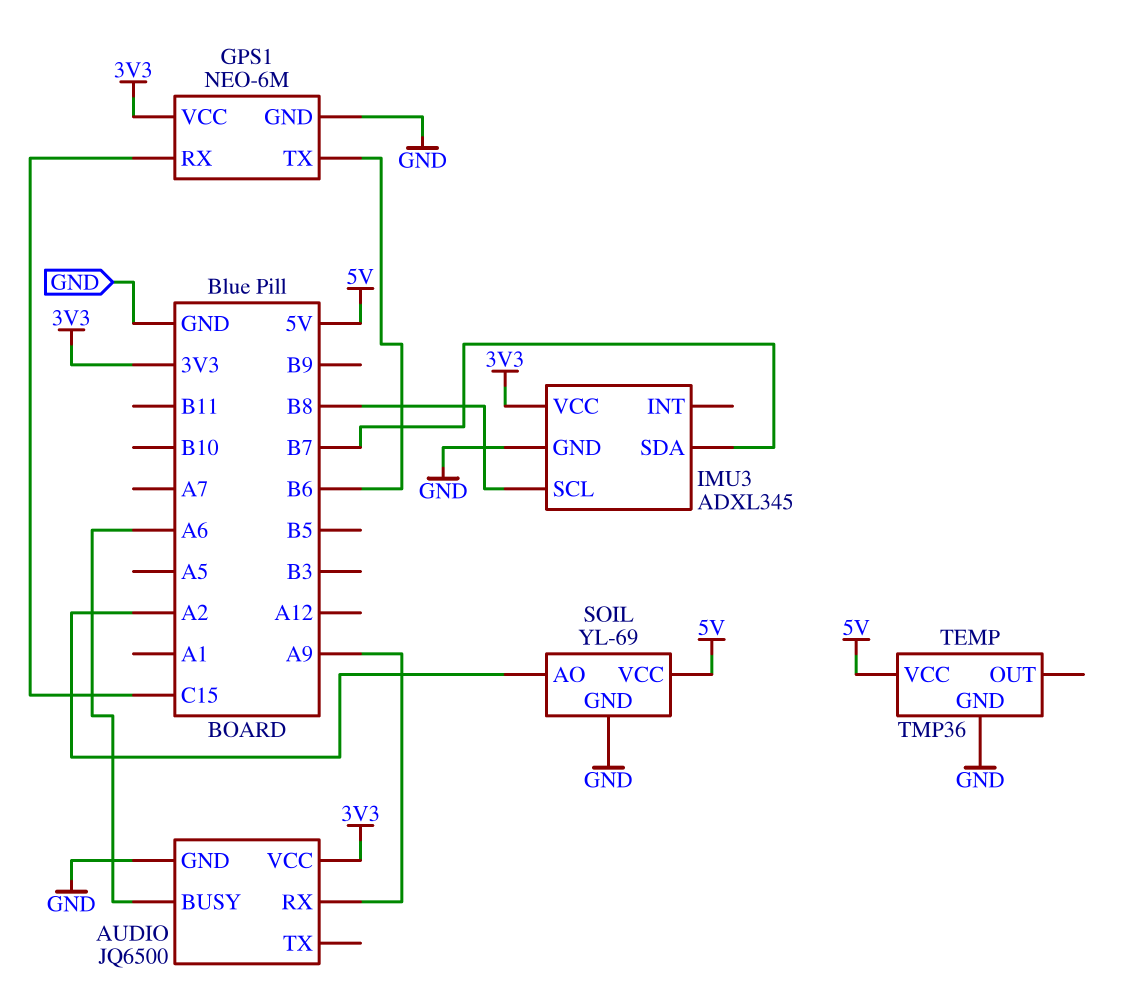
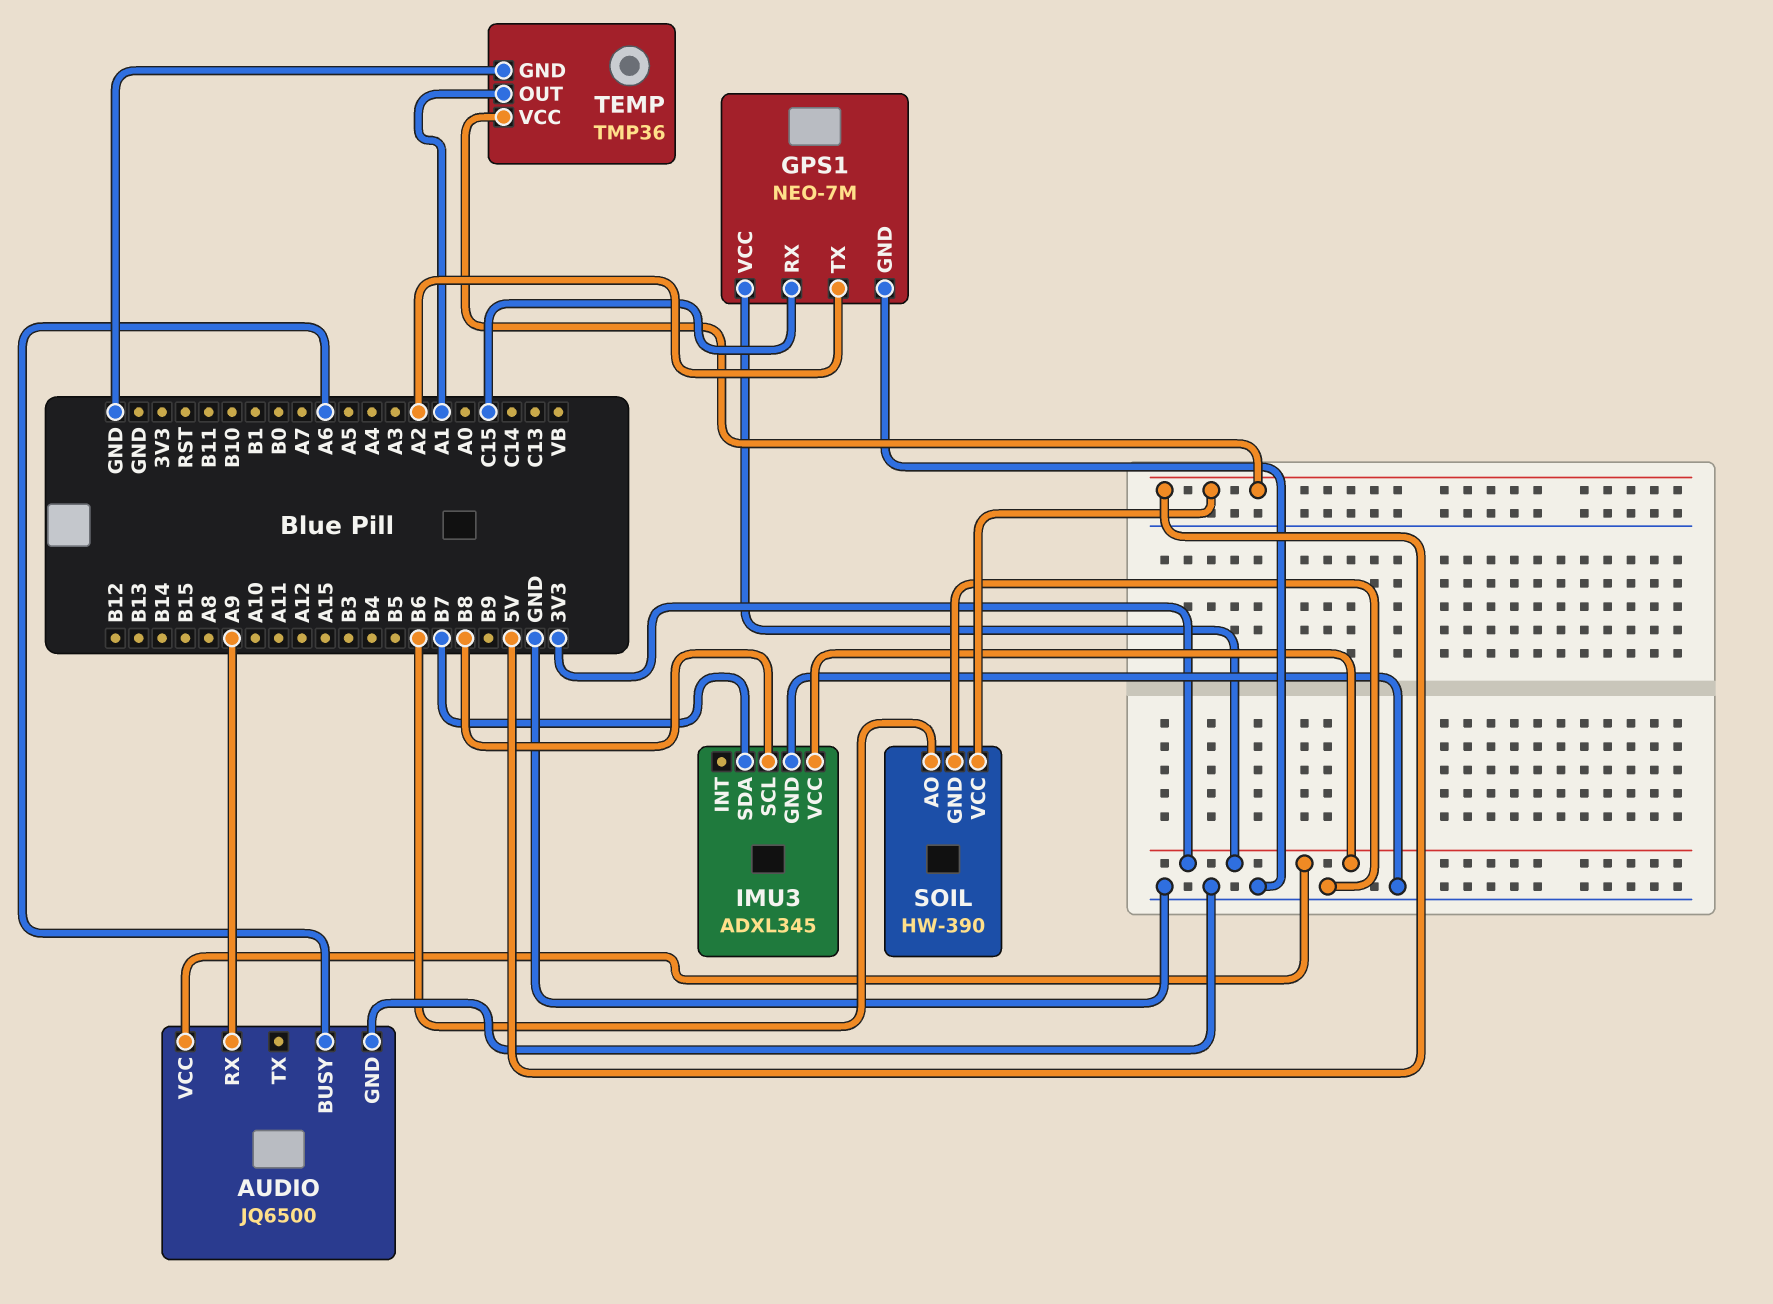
GPS1: NEO-6M -> NEO-7M
GPS1 pin TX: B6 -> A2
SOIL: YL-69 -> HW-390
SOIL pin AO: A2 -> B6
TEMP pin OUT: none -> A1

